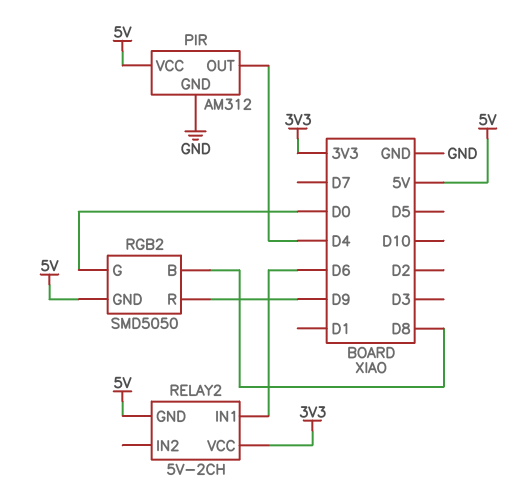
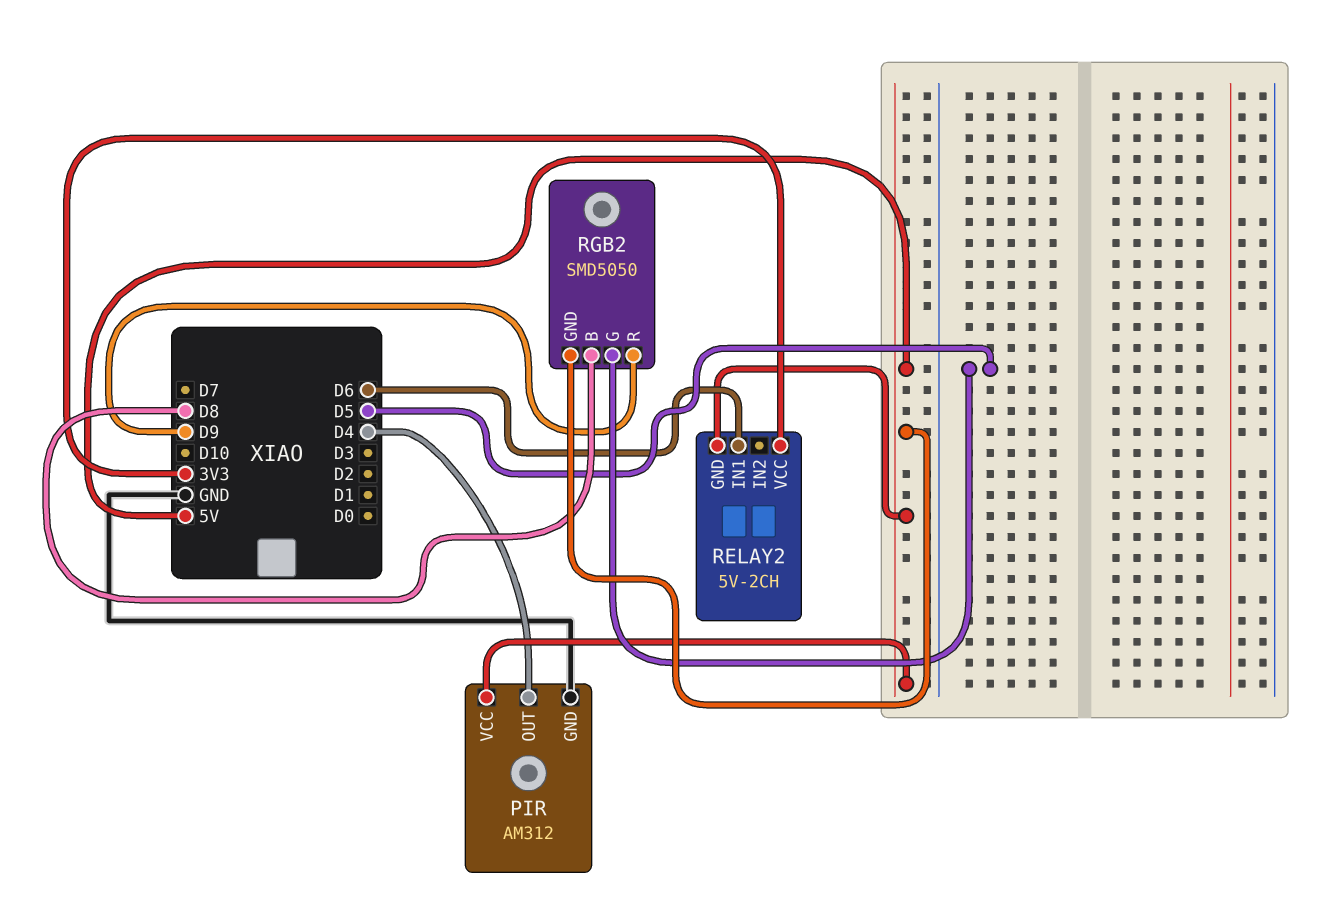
RGB2 pin G: D0 -> D5

